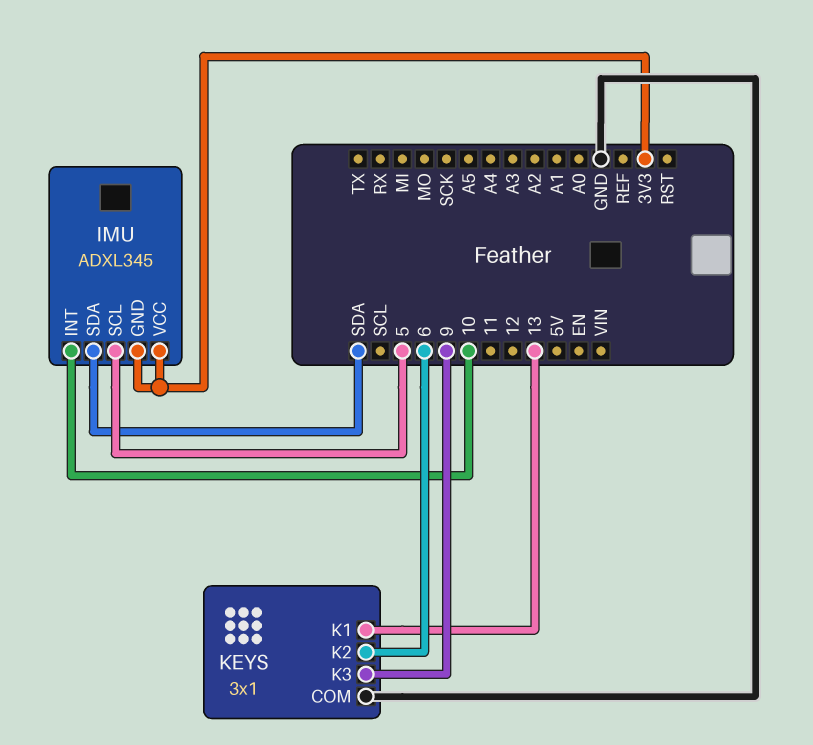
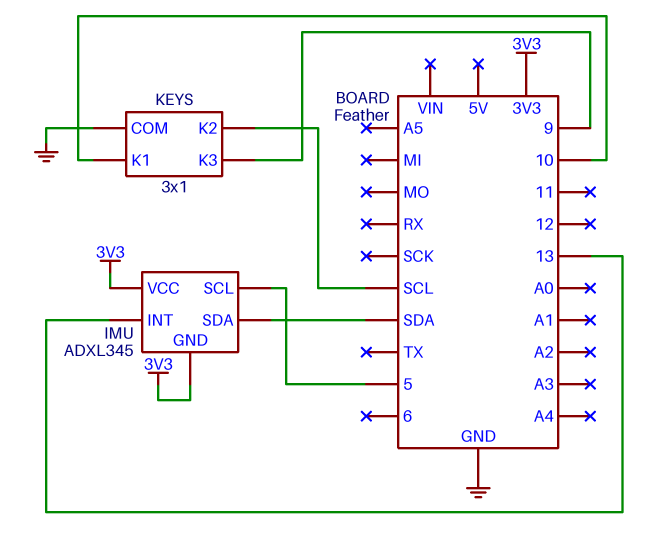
IMU pin INT: 10 -> 13
KEYS pin K1: 13 -> 10
KEYS pin K2: 6 -> SCL

